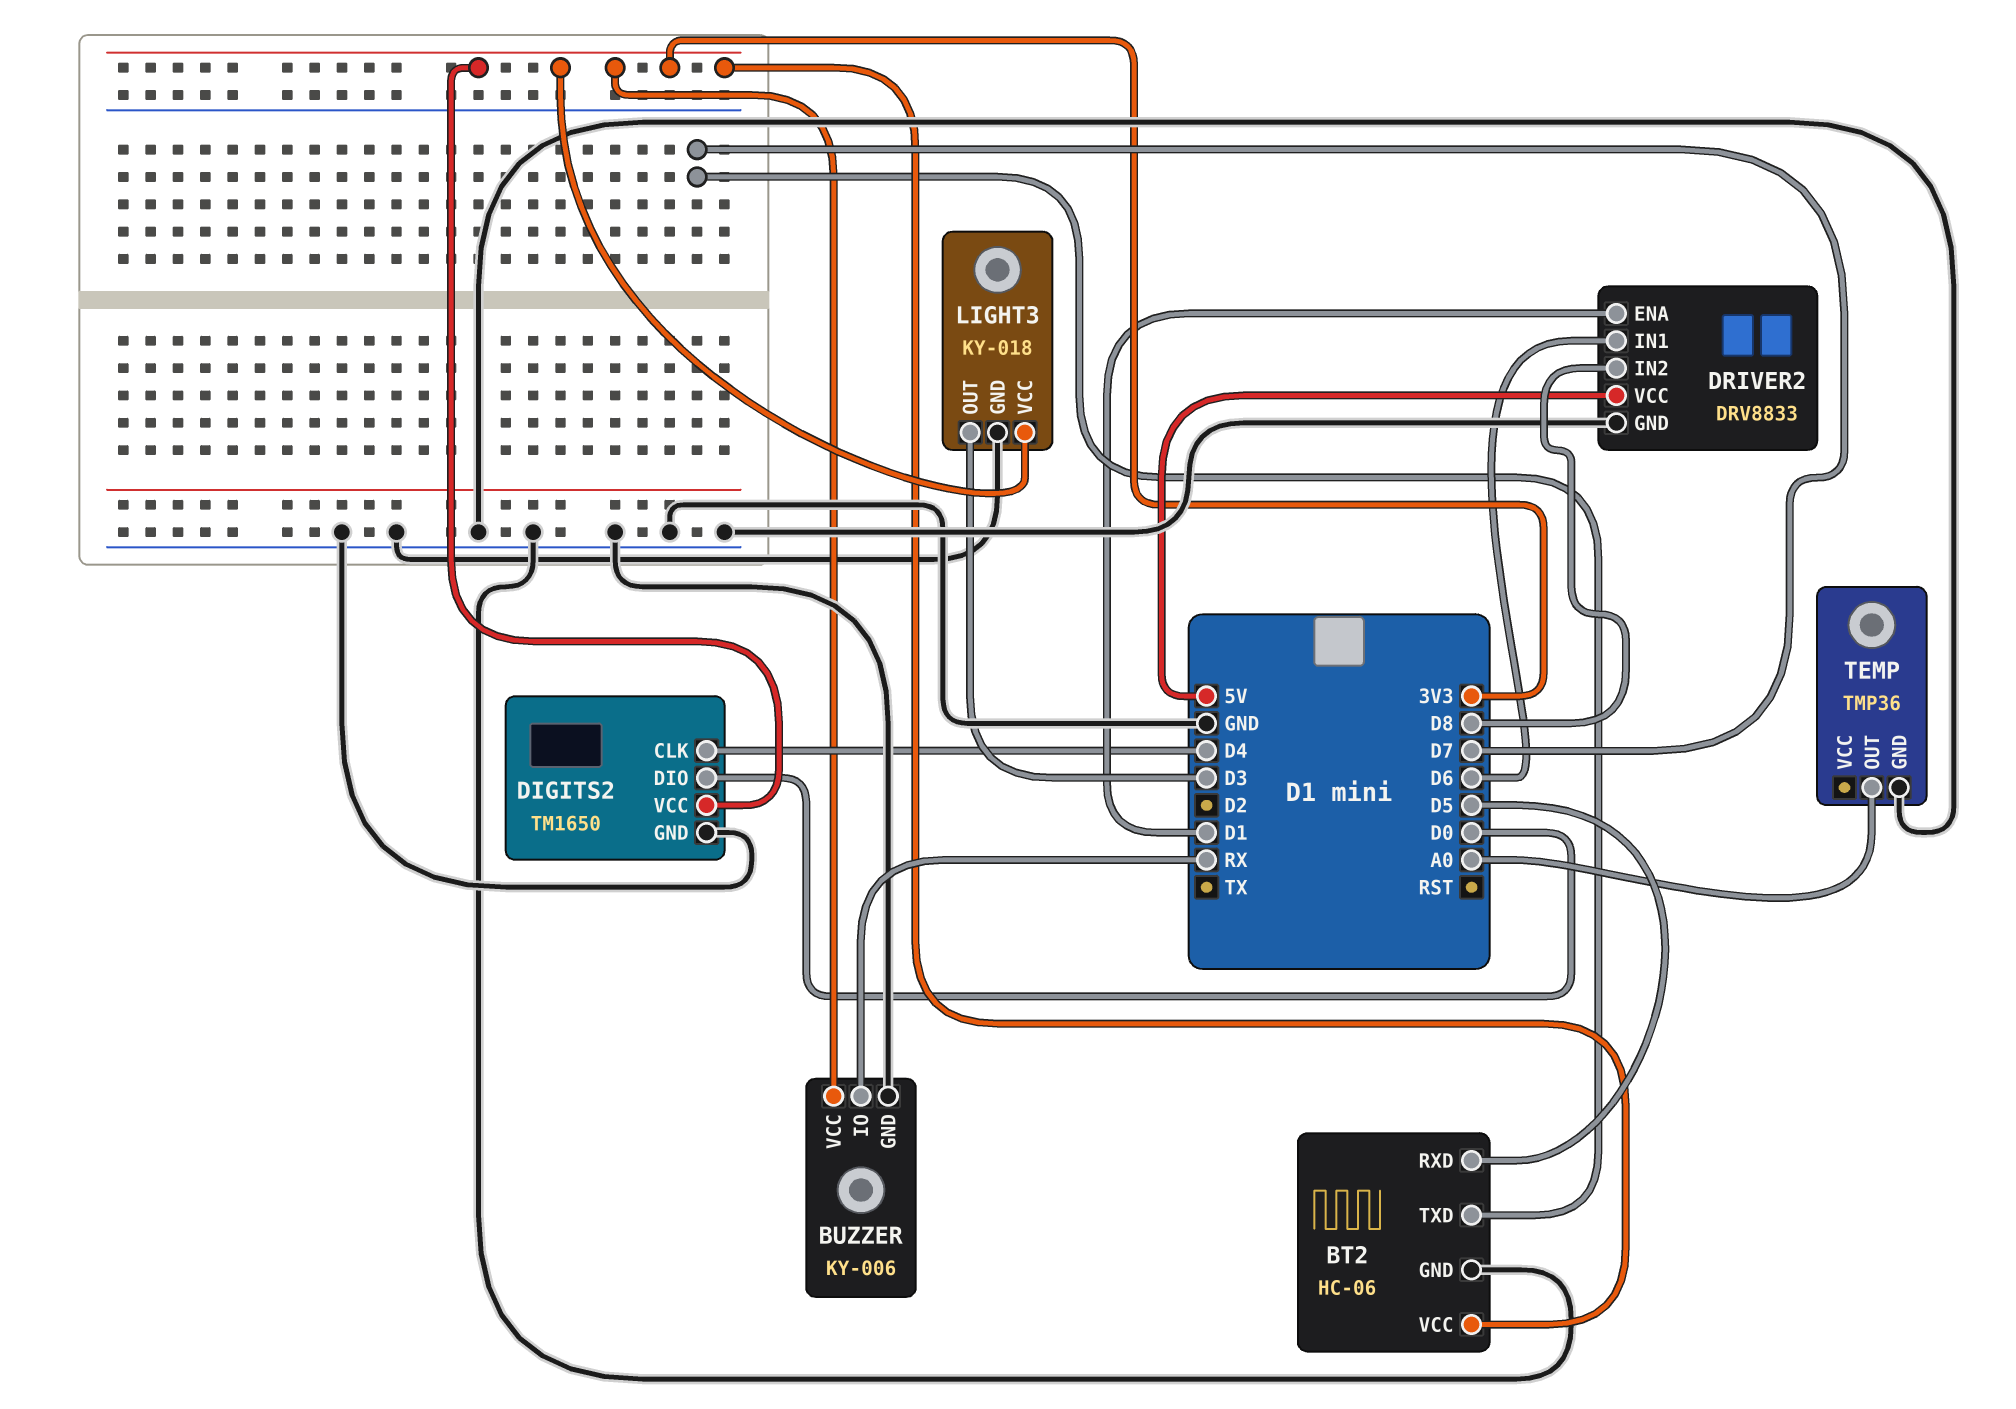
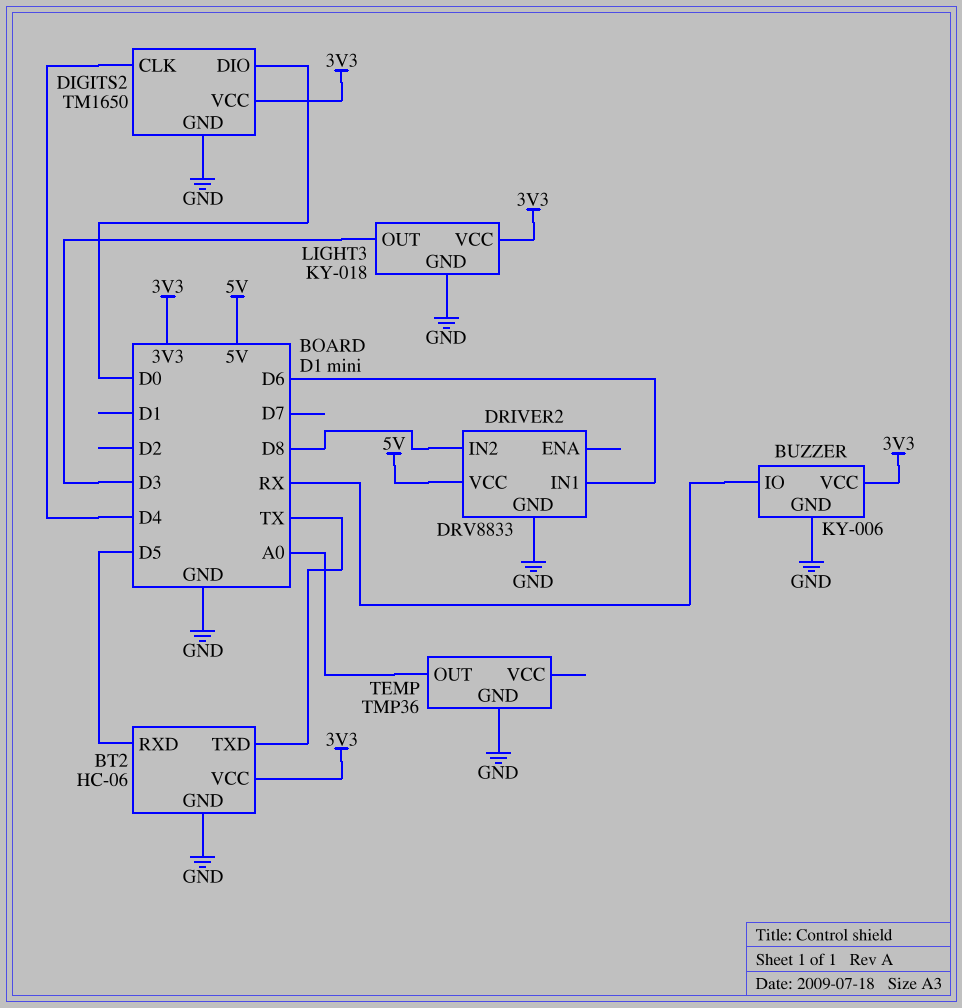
BT2 pin TXD: D7 -> TX
DRIVER2 pin ENA: D1 -> none

